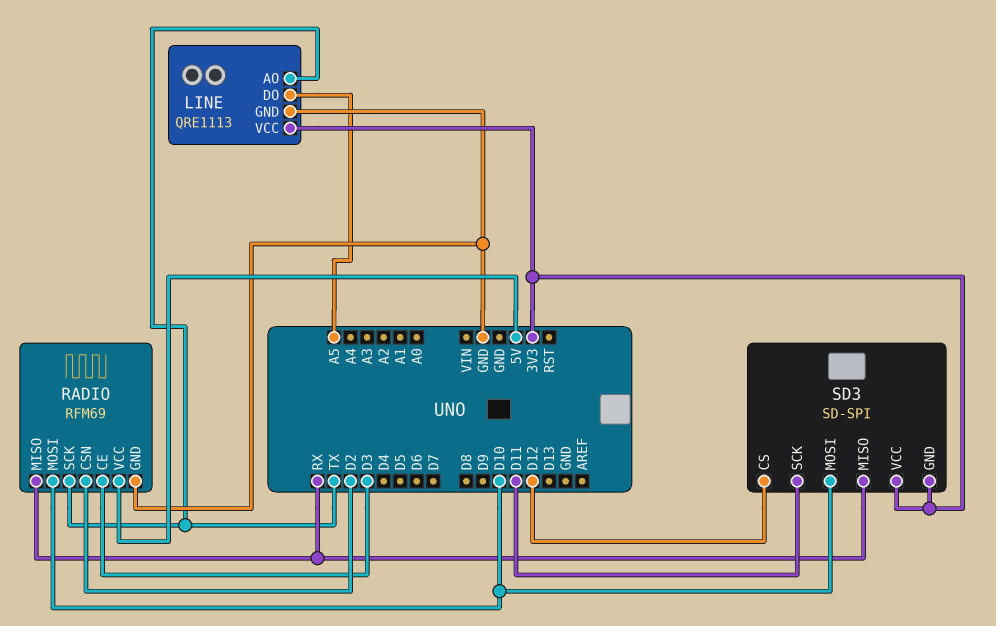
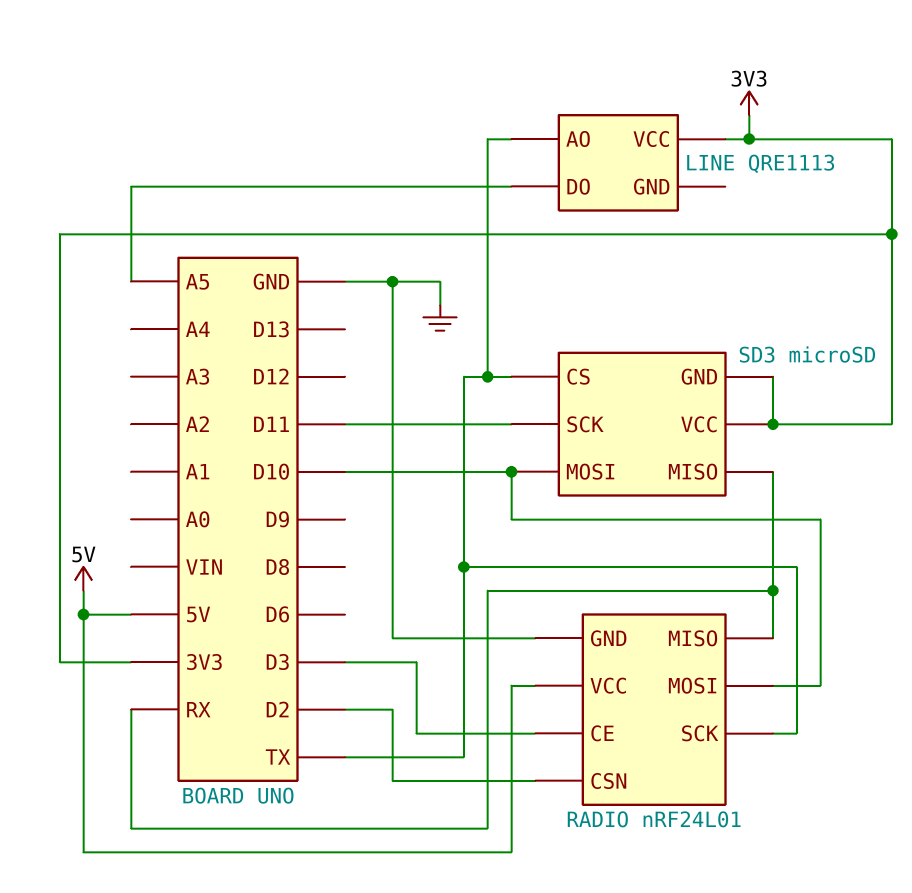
LINE pin GND: GND -> none
RADIO: RFM69 -> nRF24L01
SD3: SD-SPI -> microSD
SD3 pin CS: D12 -> TX

